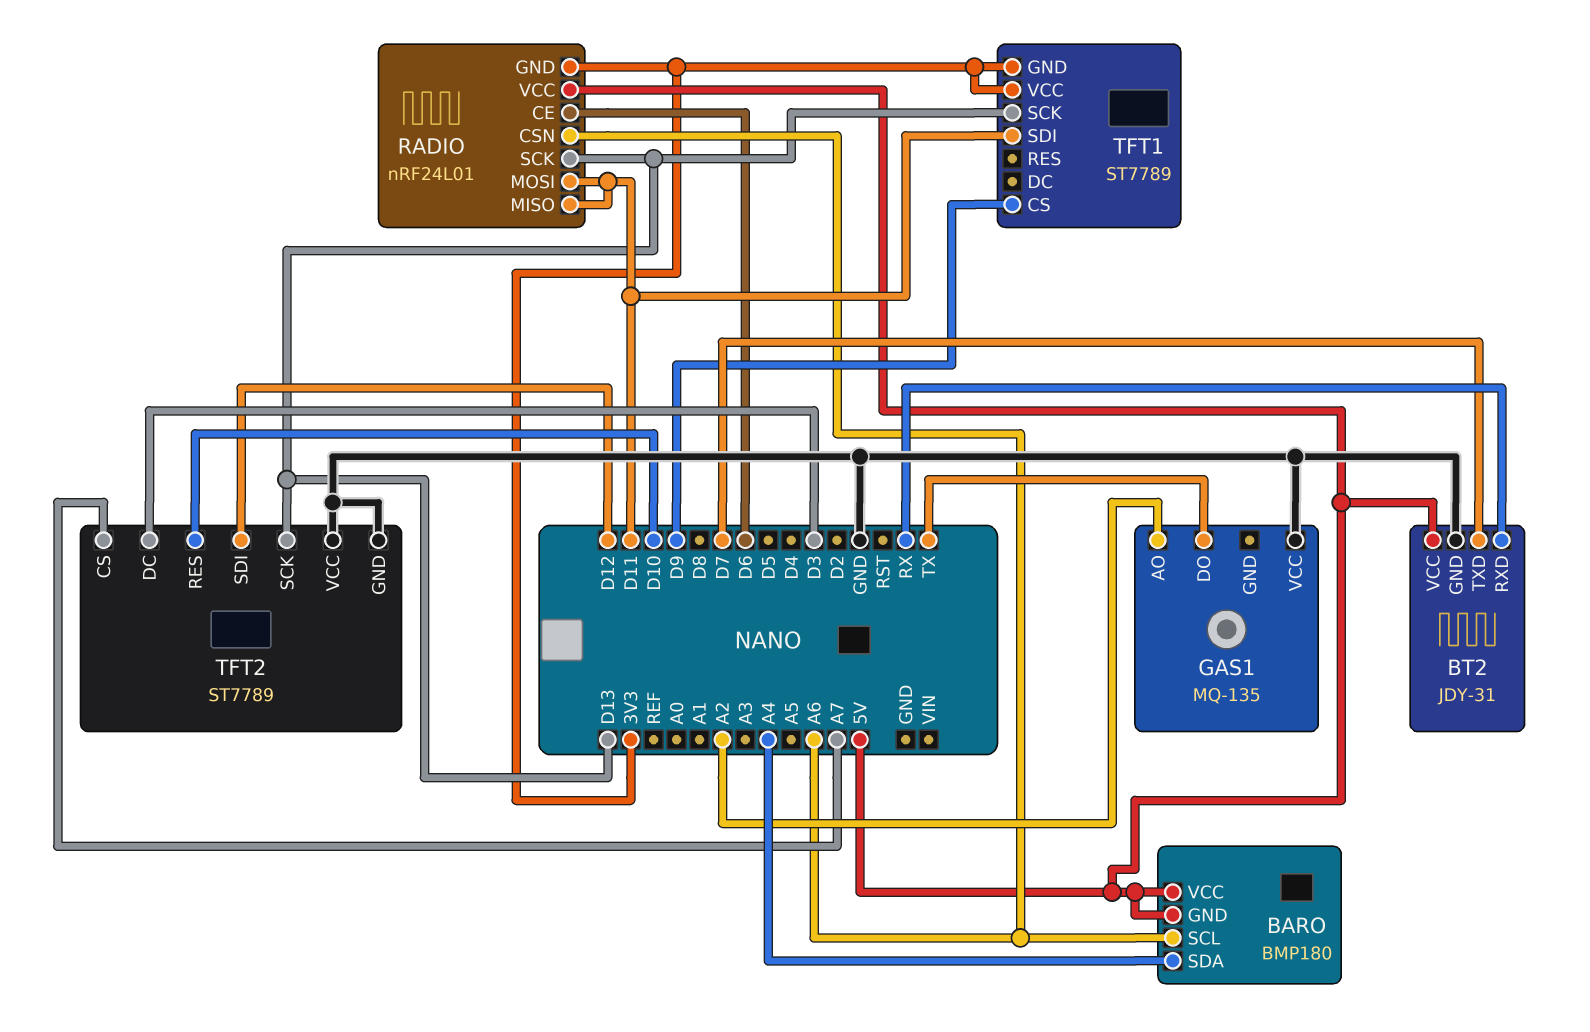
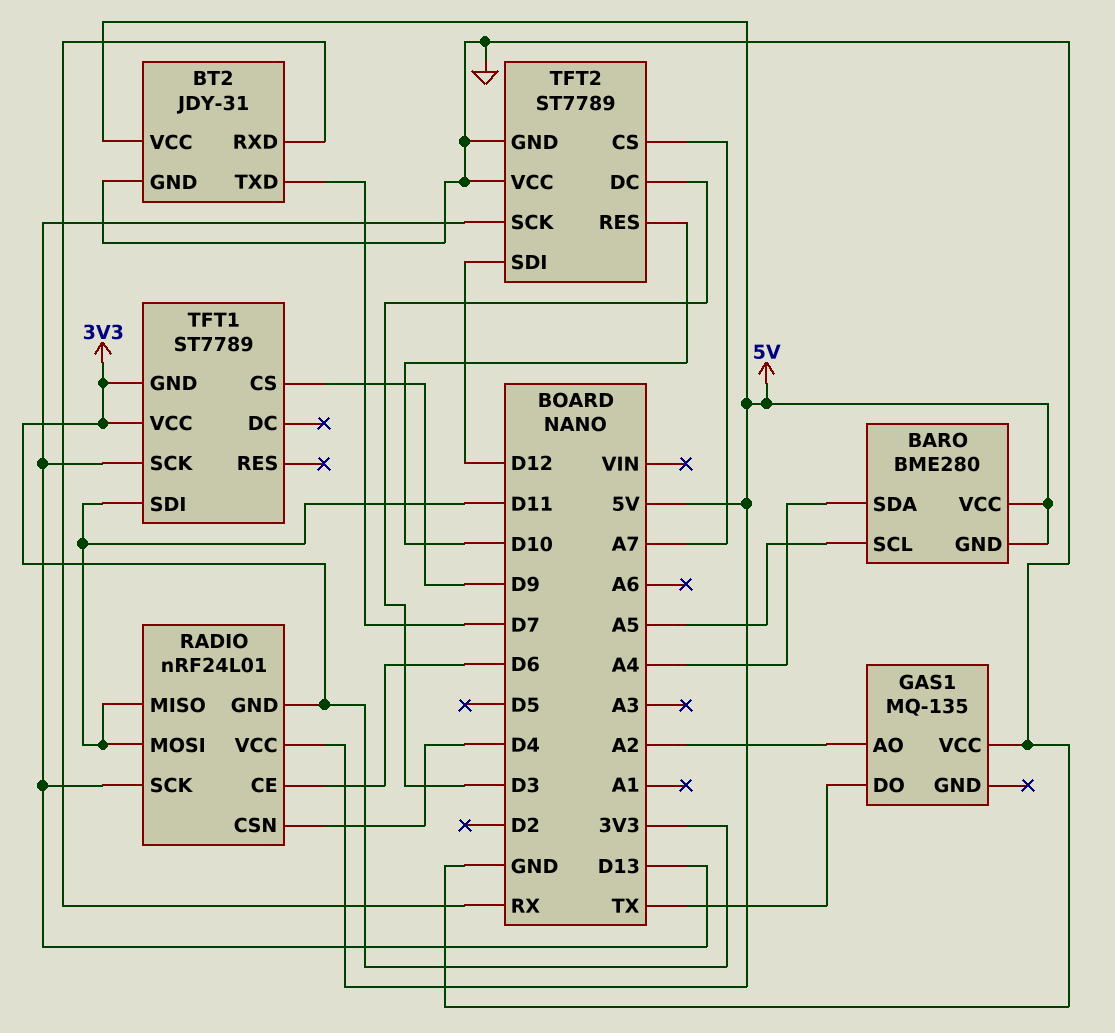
BARO: BMP180 -> BME280
BARO pin SCL: A6 -> A5
RADIO pin CSN: A6 -> D4

